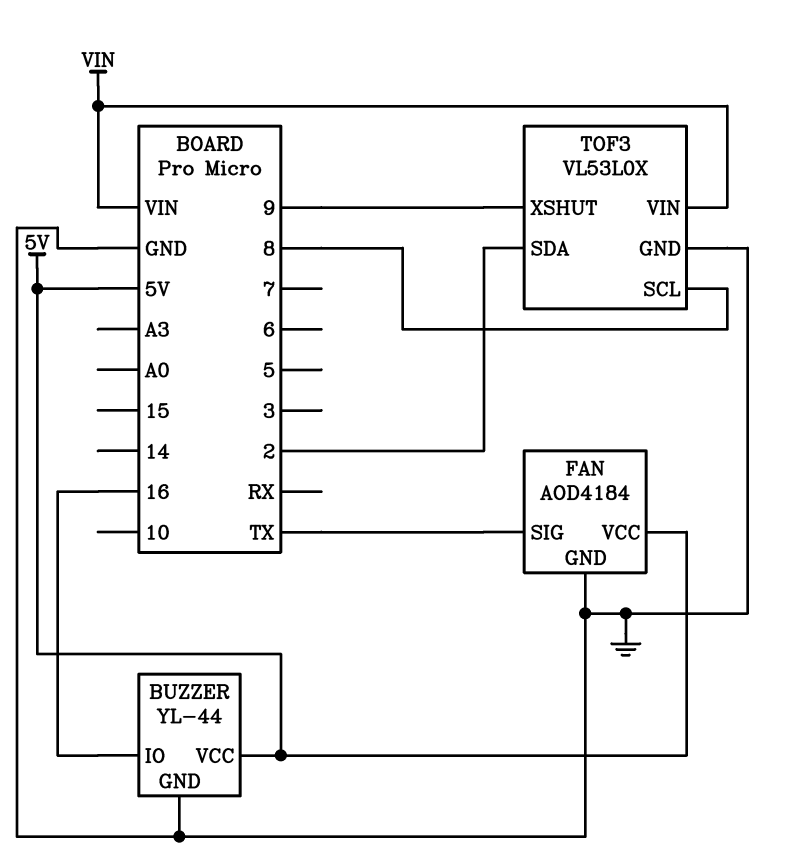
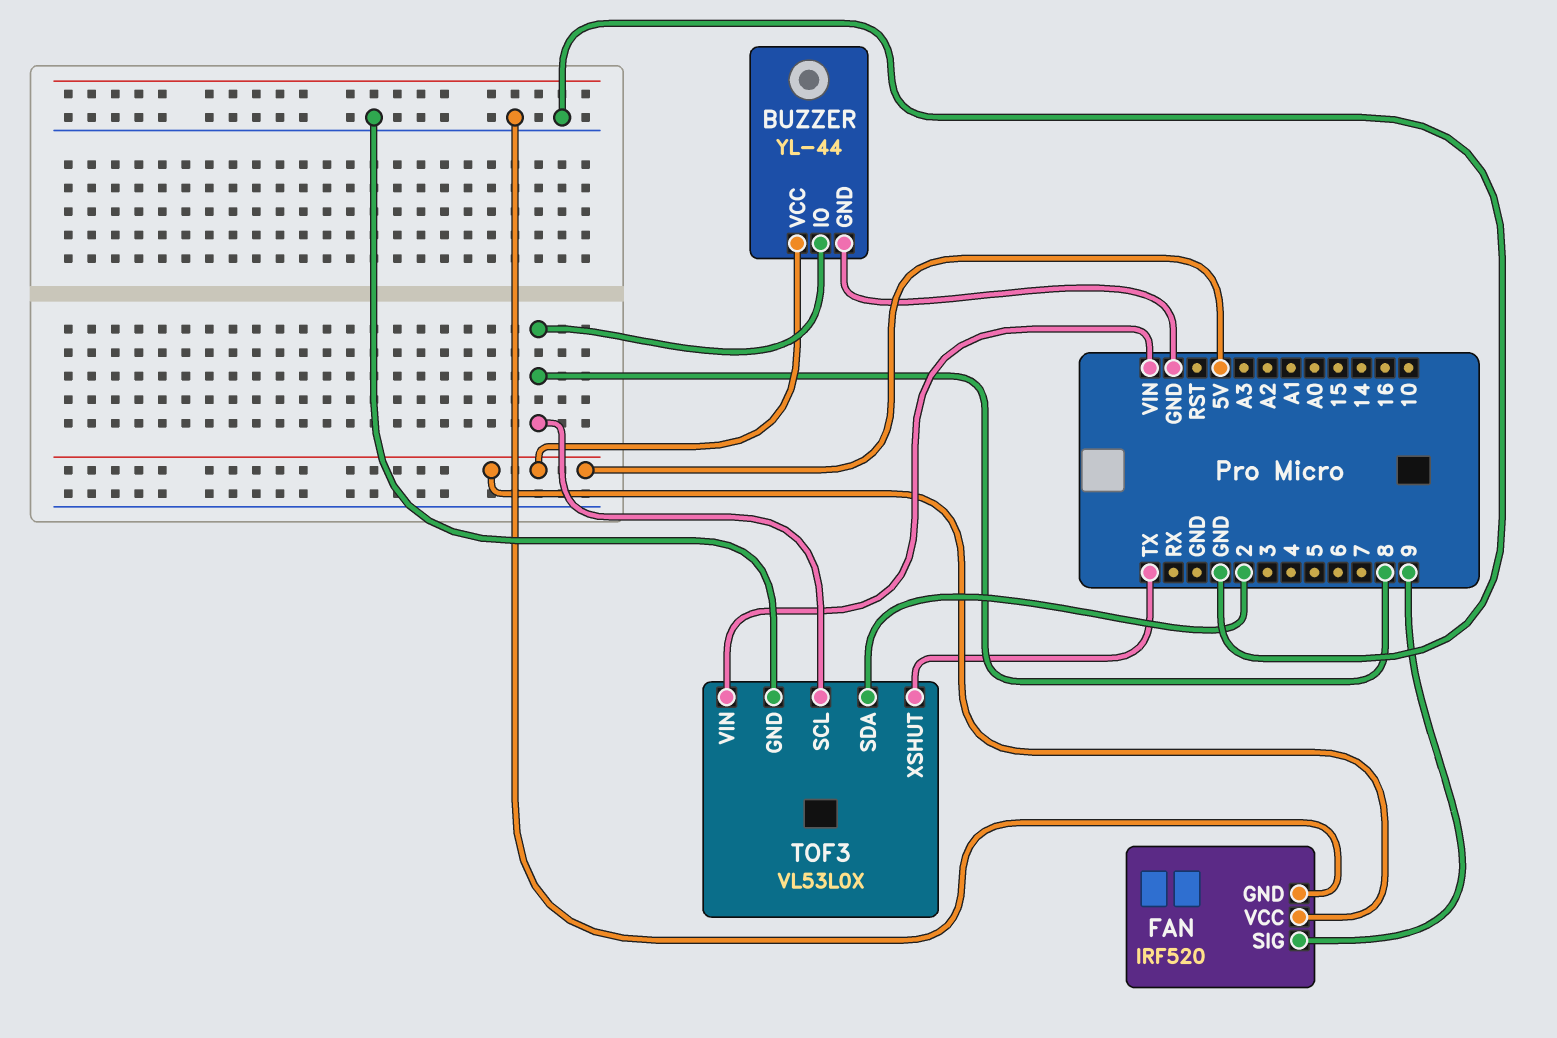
BUZZER pin IO: 16 -> 8
FAN: AOD4184 -> IRF520
FAN pin SIG: TX -> 9
TOF3 pin XSHUT: 9 -> TX

